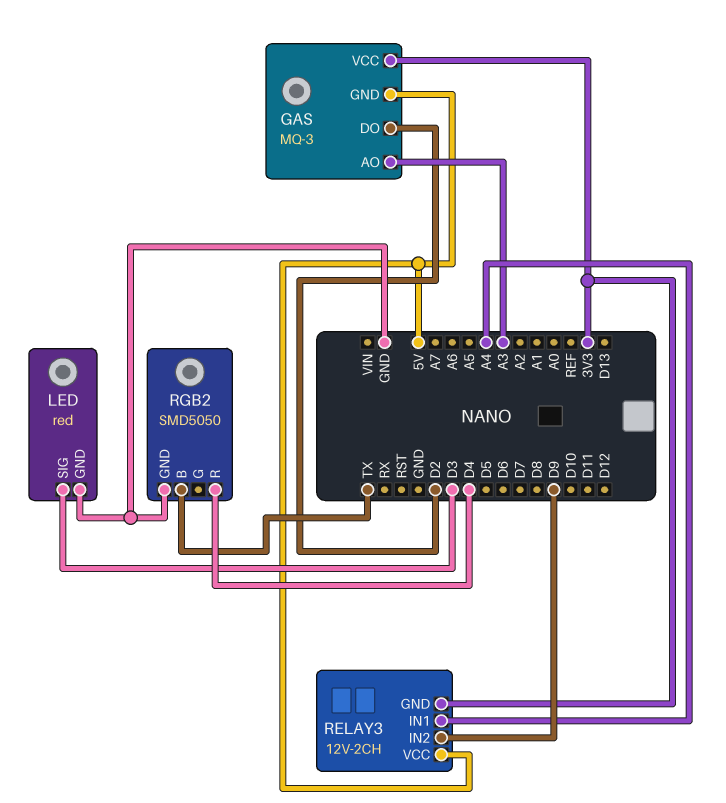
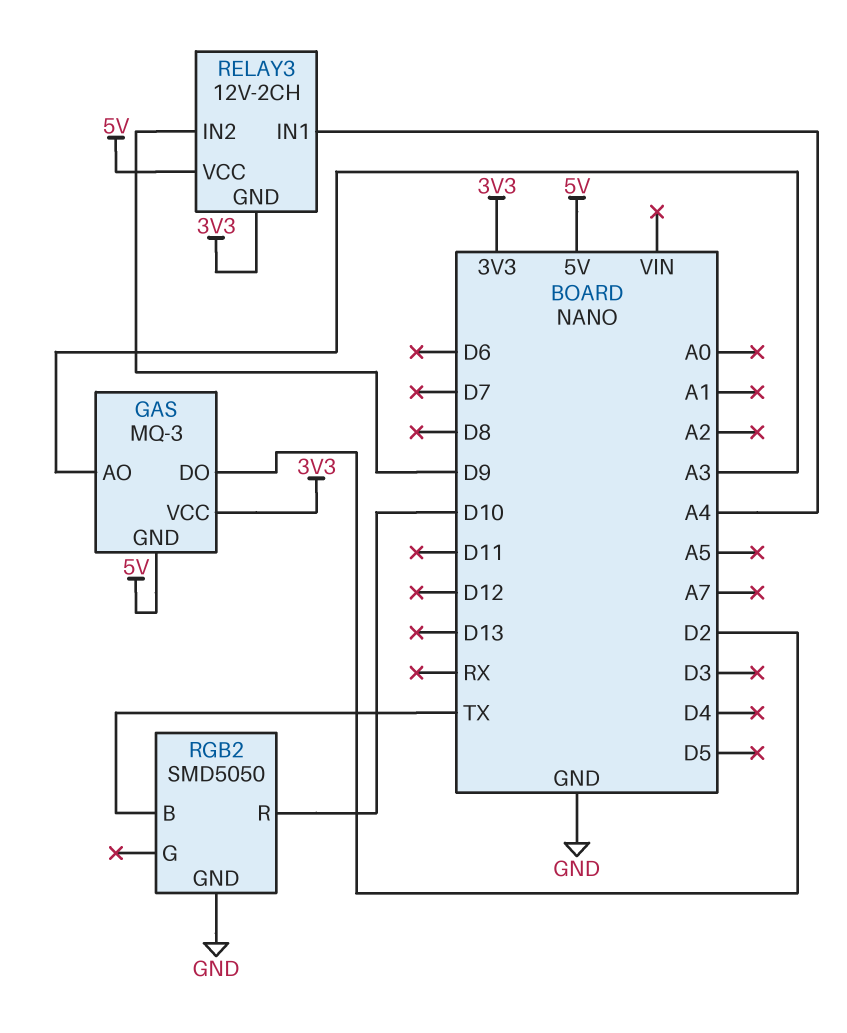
LED: red -> none
LED pin GND: GND -> none
LED pin SIG: D3 -> none
RGB2 pin R: D4 -> D10

